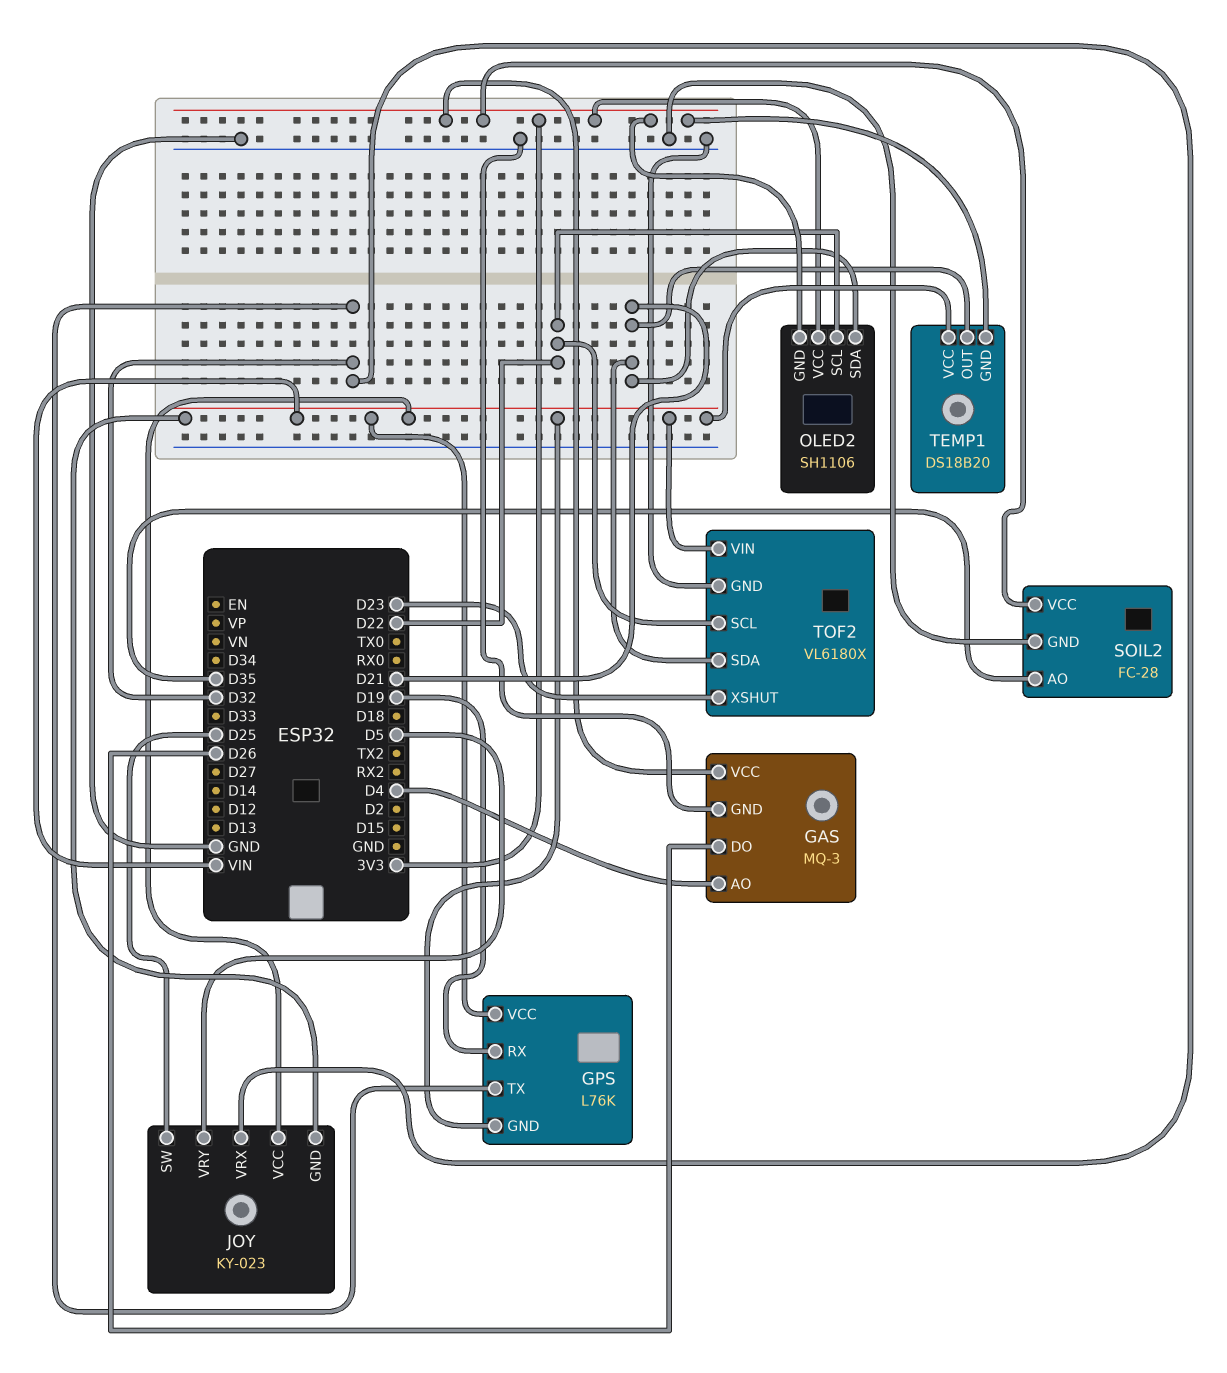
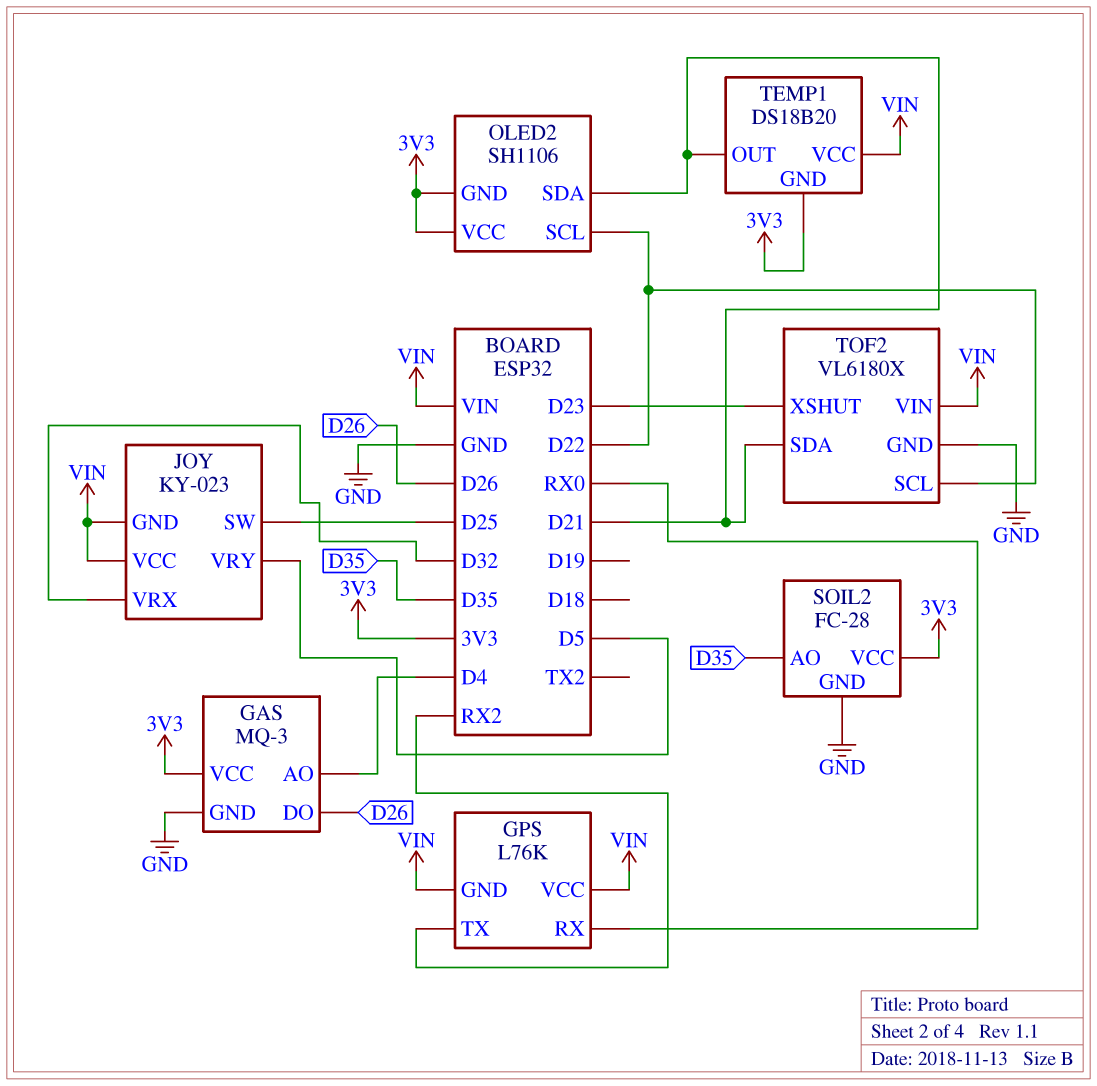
GPS pin RX: D19 -> RX0
GPS pin TX: D32 -> RX2

